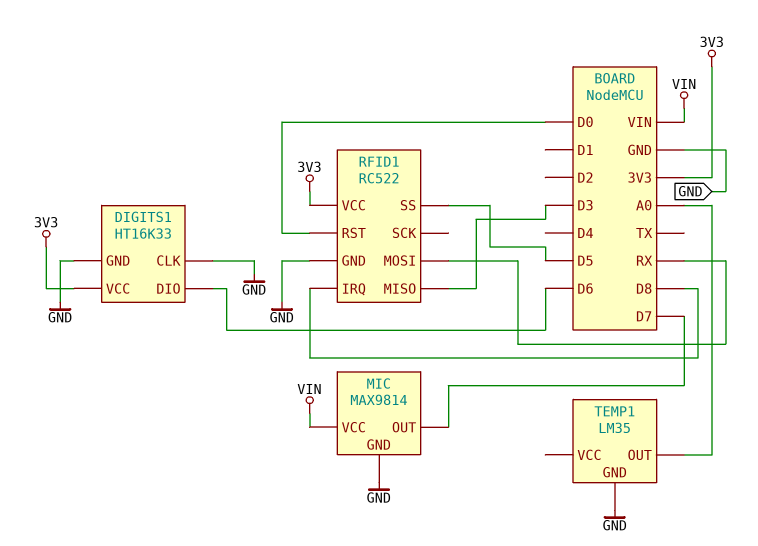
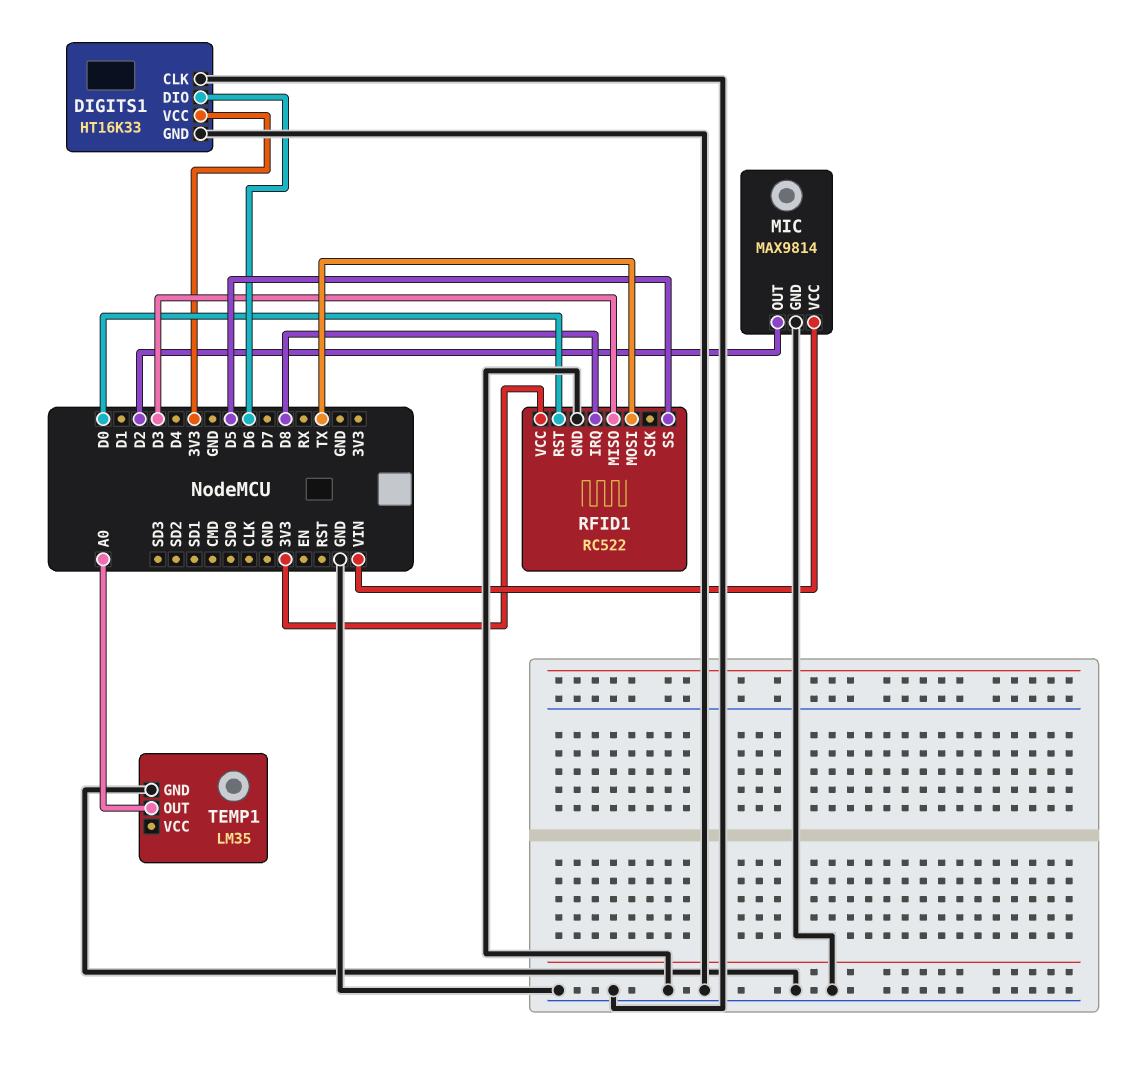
MIC pin OUT: D7 -> D2
RFID1 pin MOSI: RX -> TX

